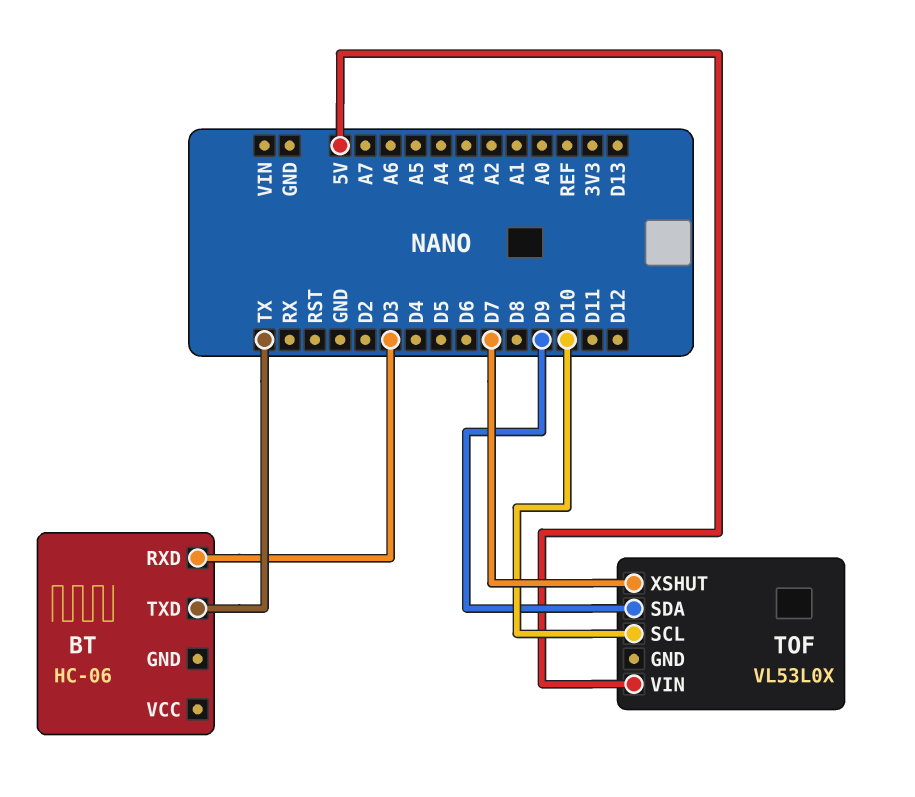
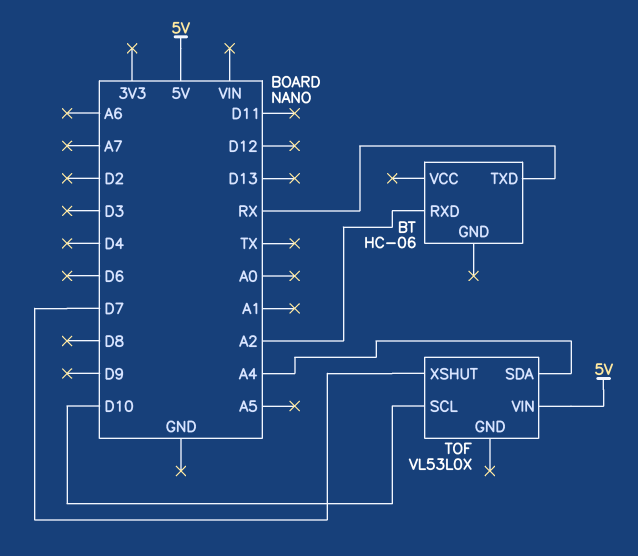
BT pin RXD: D3 -> A2
BT pin TXD: TX -> RX
TOF pin SDA: D9 -> A4

